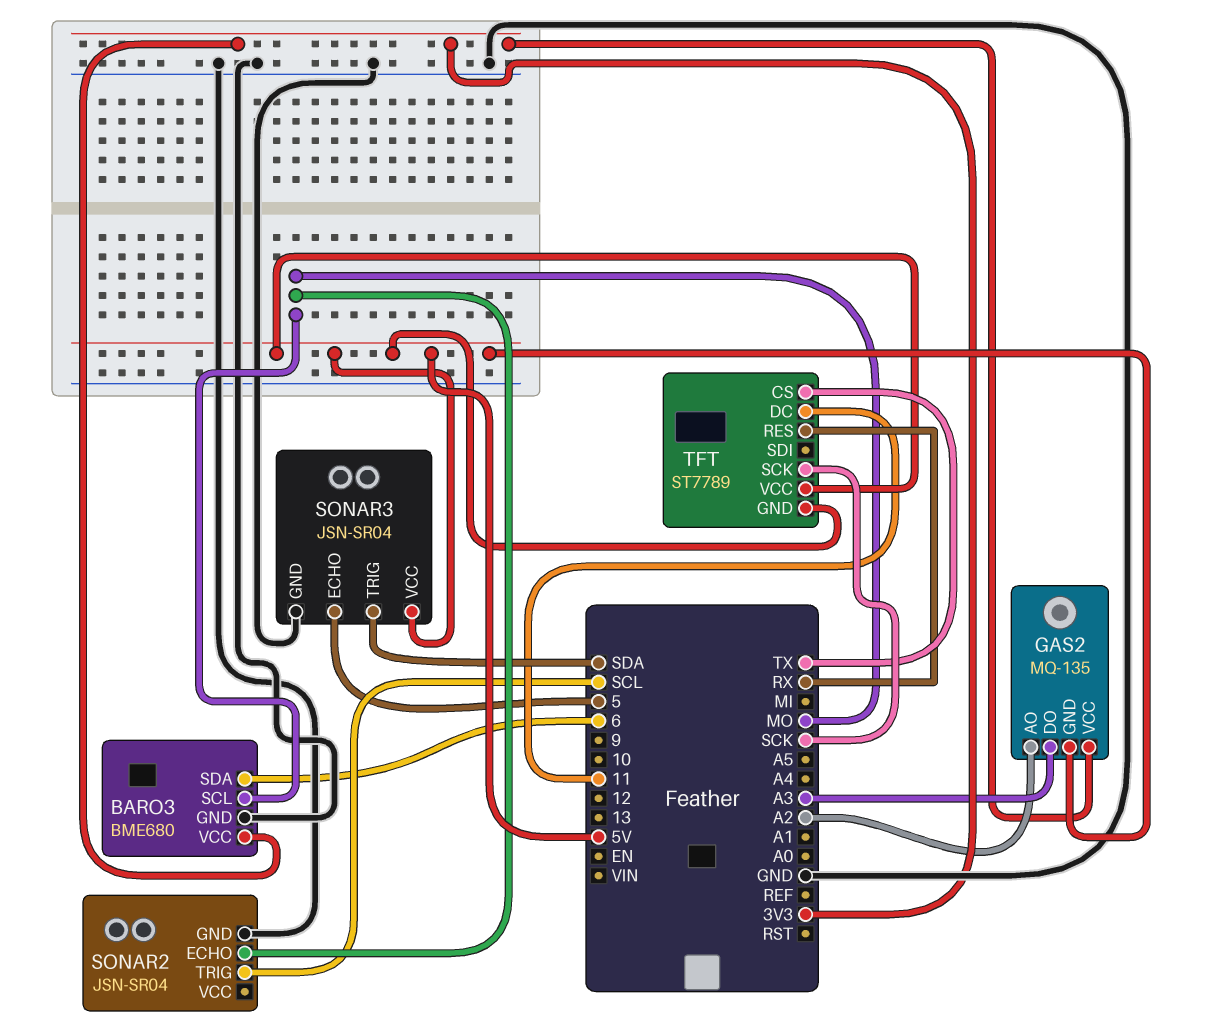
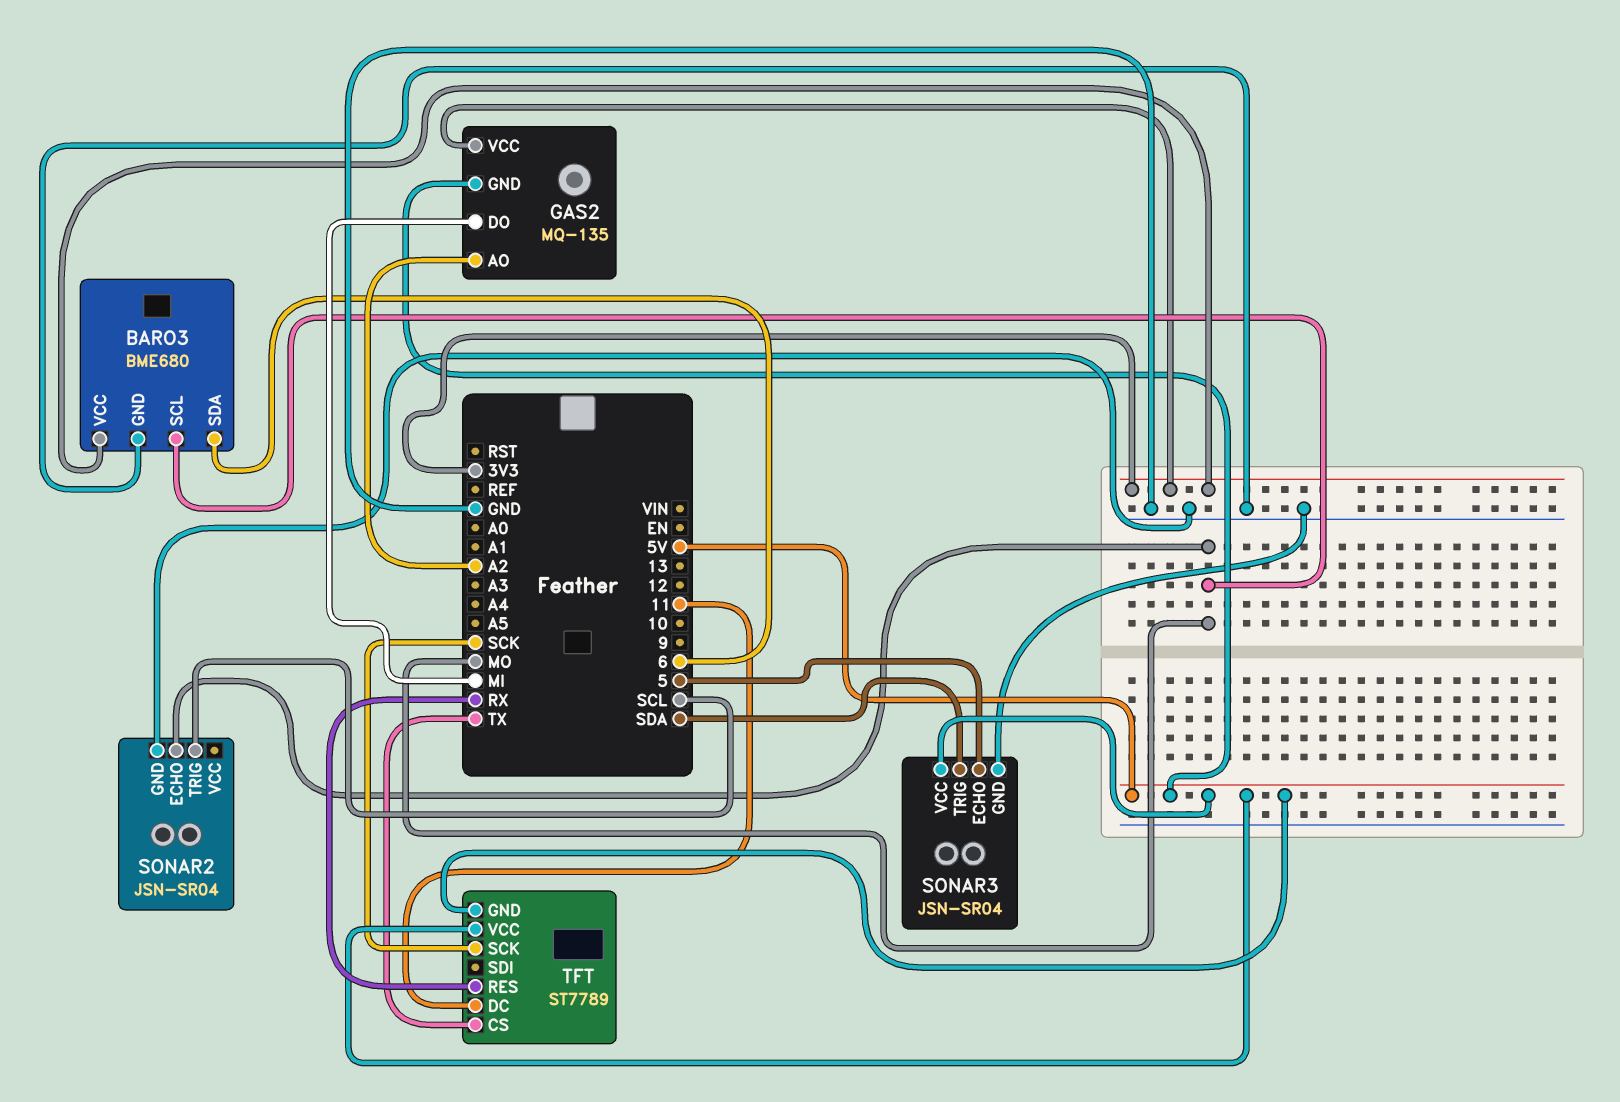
GAS2 pin DO: A3 -> MI

